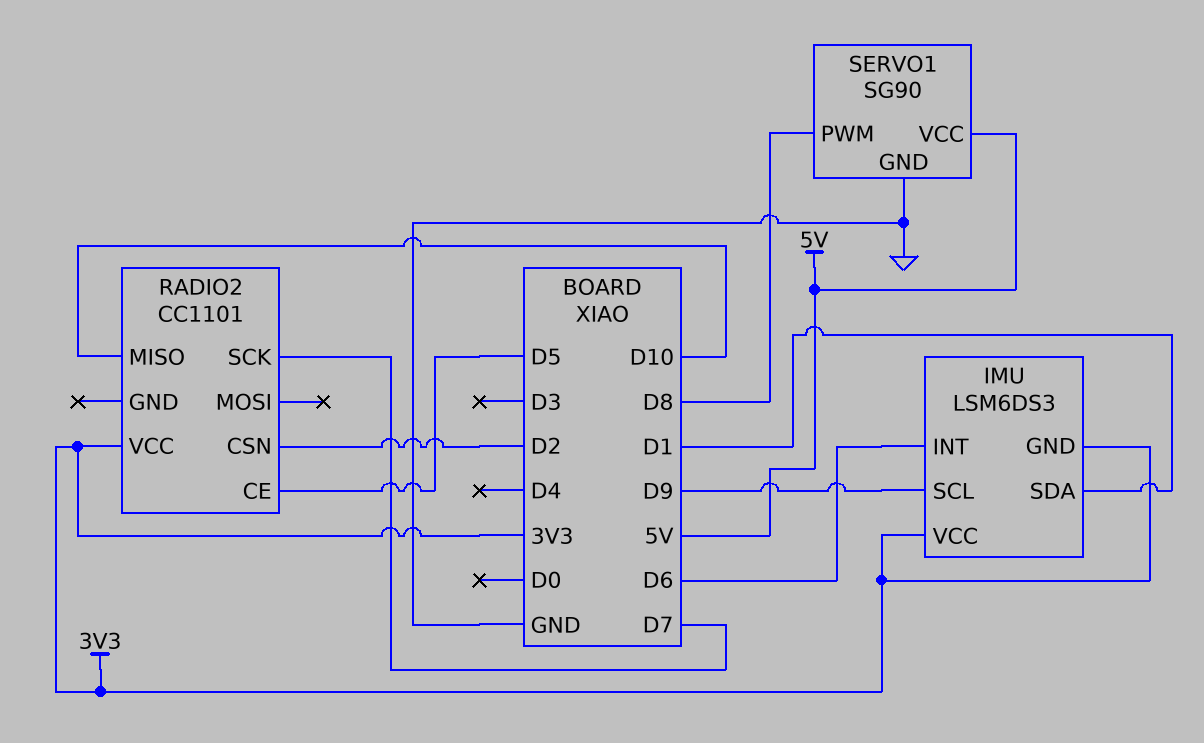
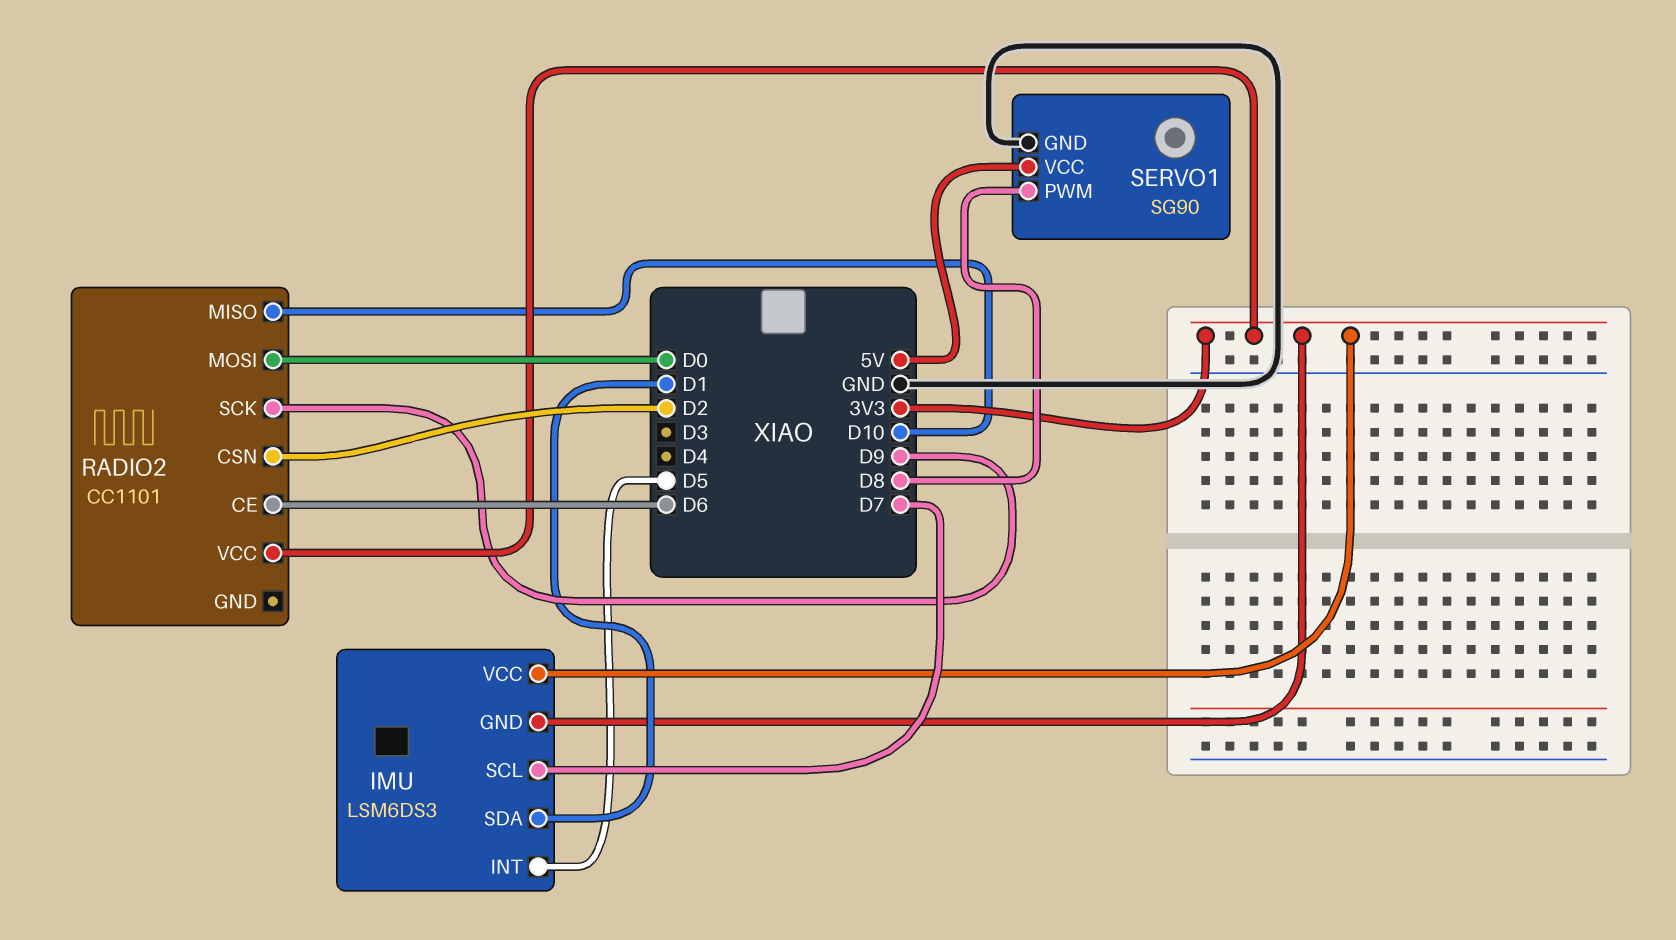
IMU pin INT: D6 -> D5
IMU pin SCL: D9 -> D7
RADIO2 pin CE: D5 -> D6
RADIO2 pin MOSI: none -> D0
RADIO2 pin SCK: D7 -> D9

